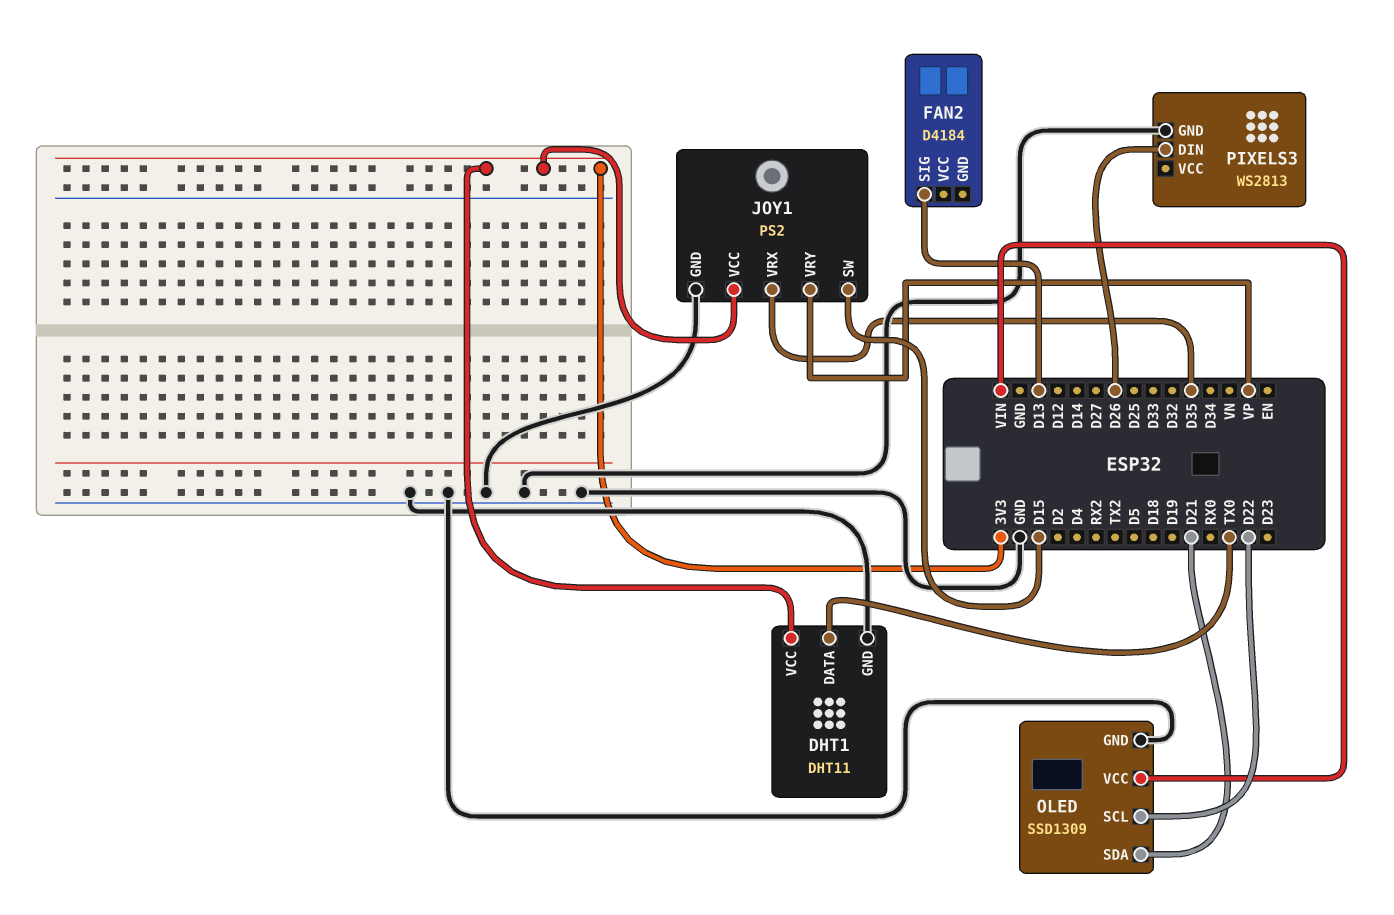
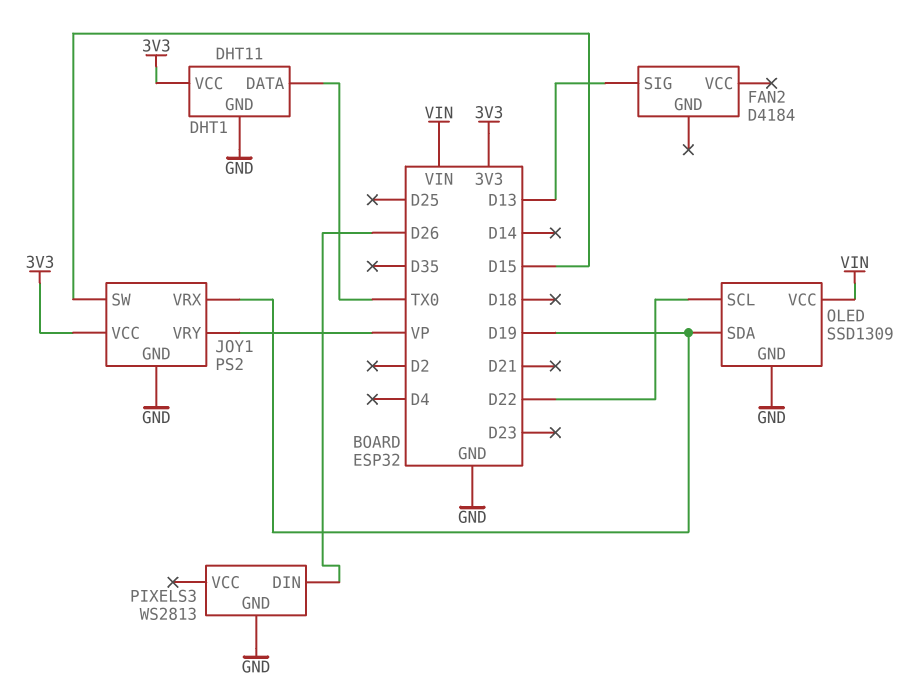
JOY1 pin VRX: D35 -> D19
OLED pin SDA: D21 -> D19

